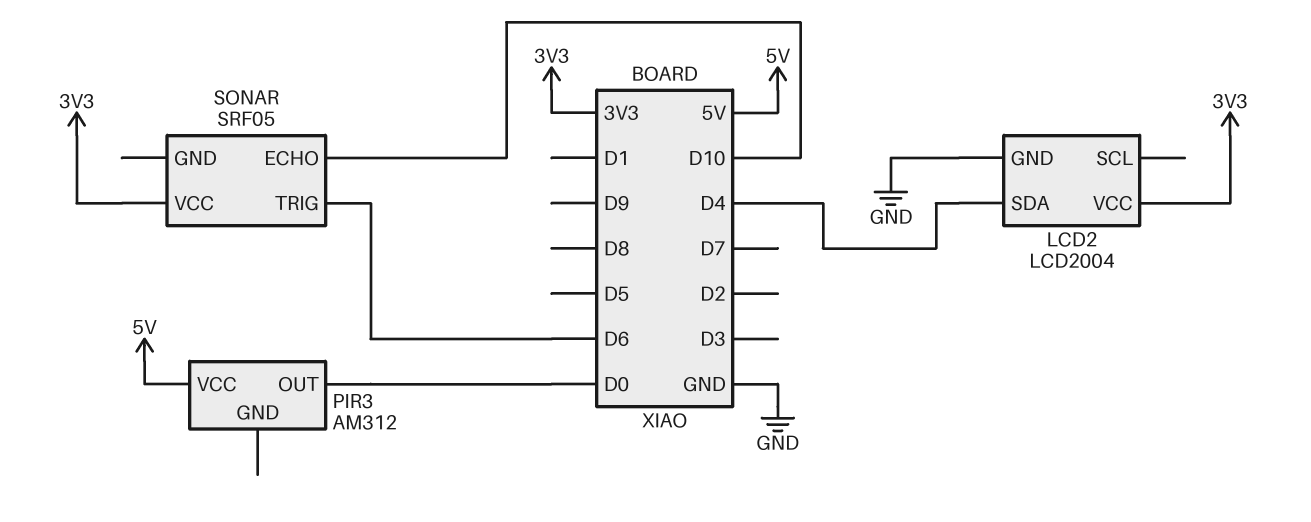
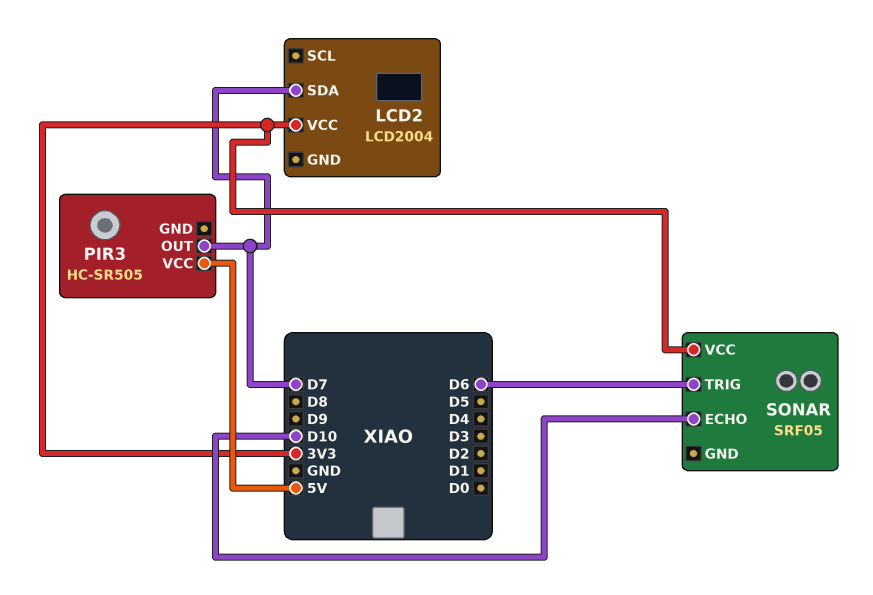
LCD2 pin GND: GND -> none
LCD2 pin SDA: D4 -> D7
PIR3: AM312 -> HC-SR505
PIR3 pin OUT: D0 -> D7

